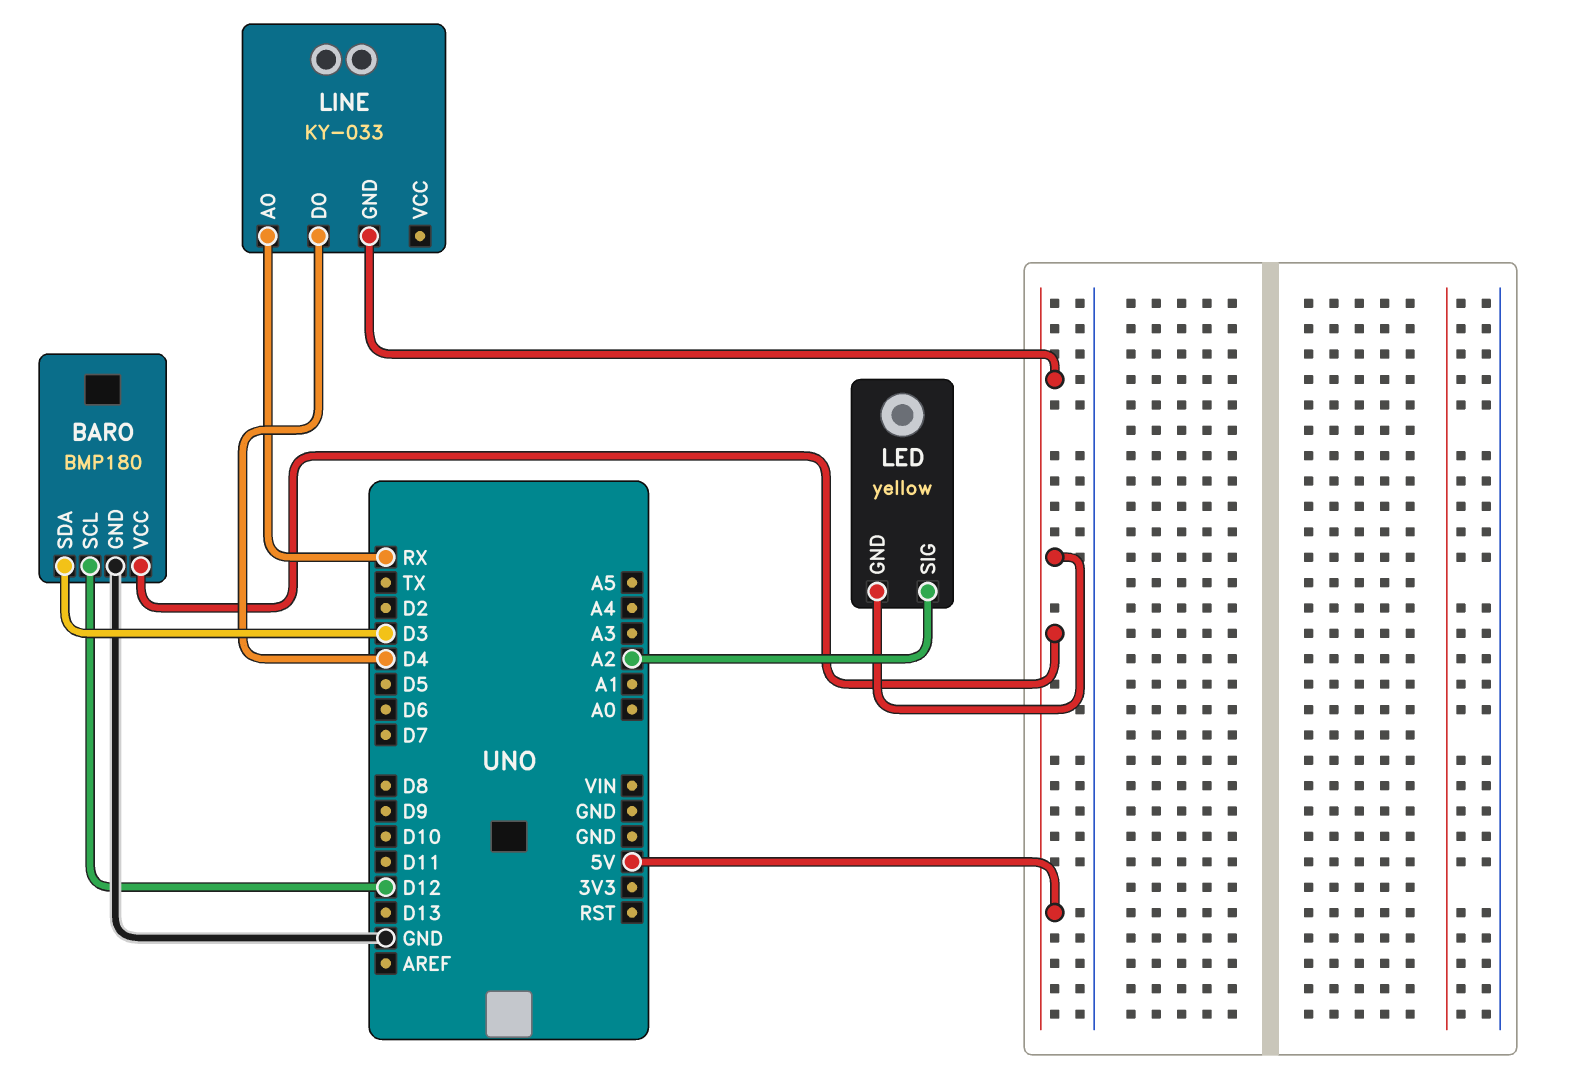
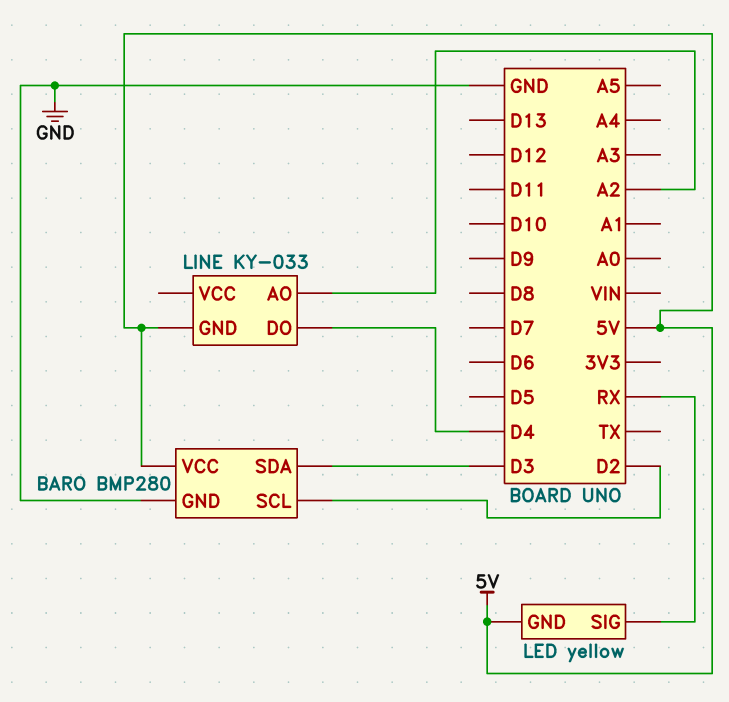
BARO: BMP180 -> BMP280
BARO pin SCL: D12 -> D2
LED pin SIG: A2 -> RX
LINE pin AO: RX -> A2

